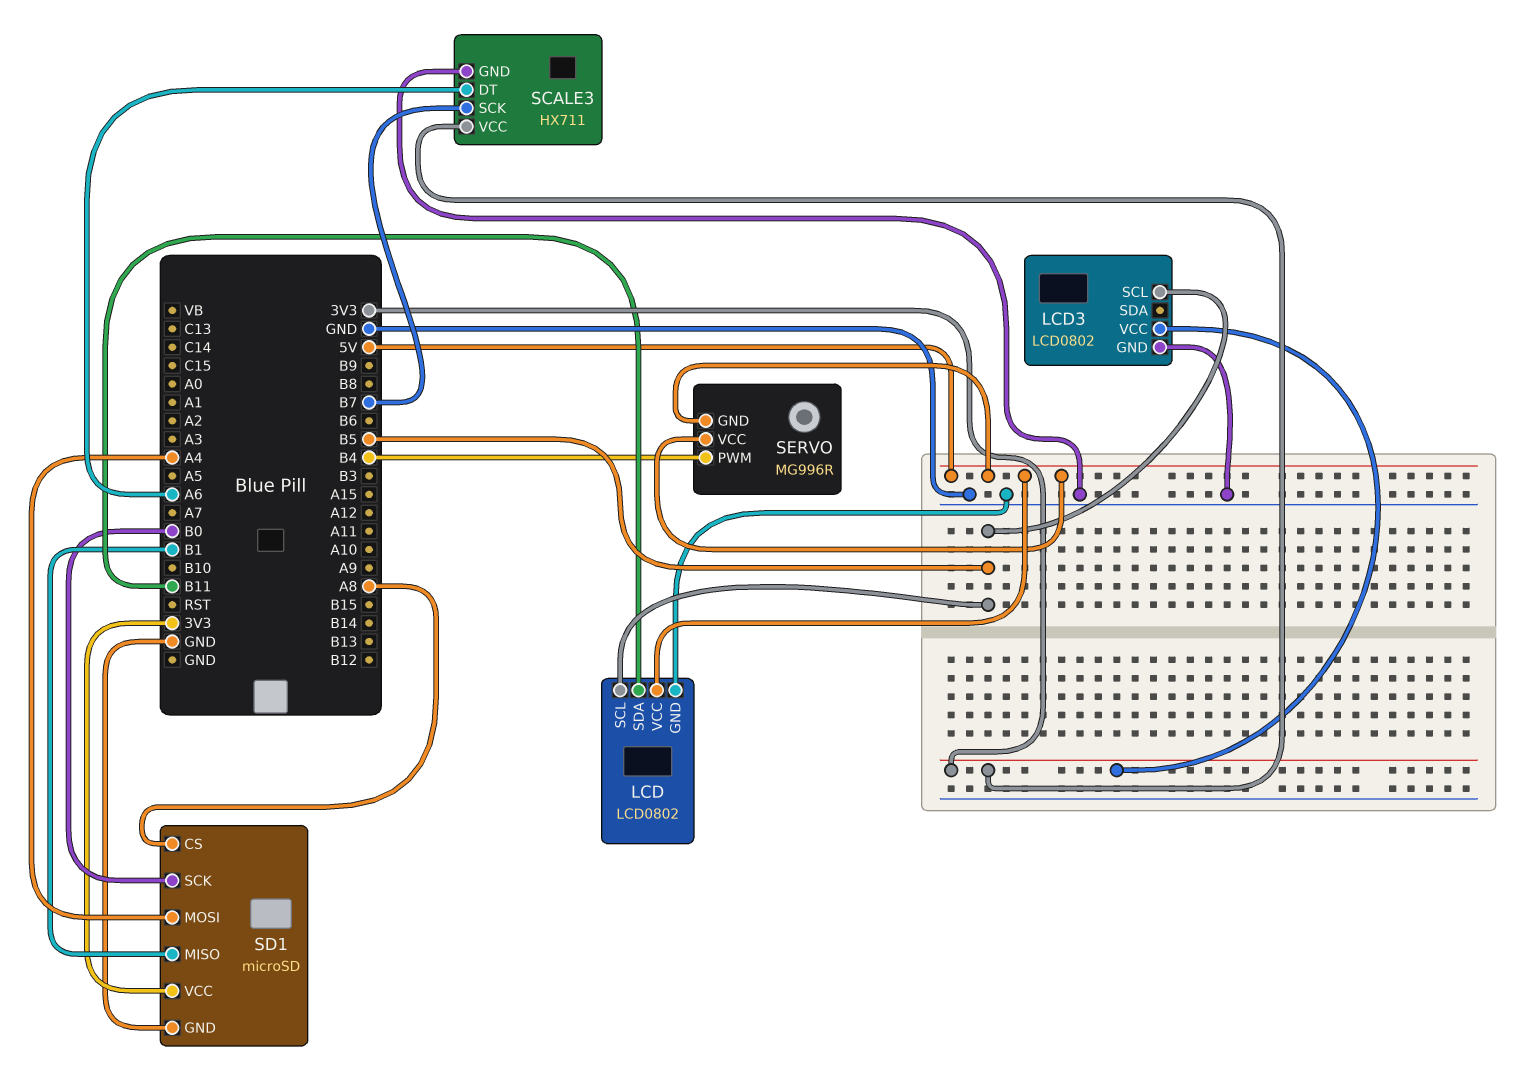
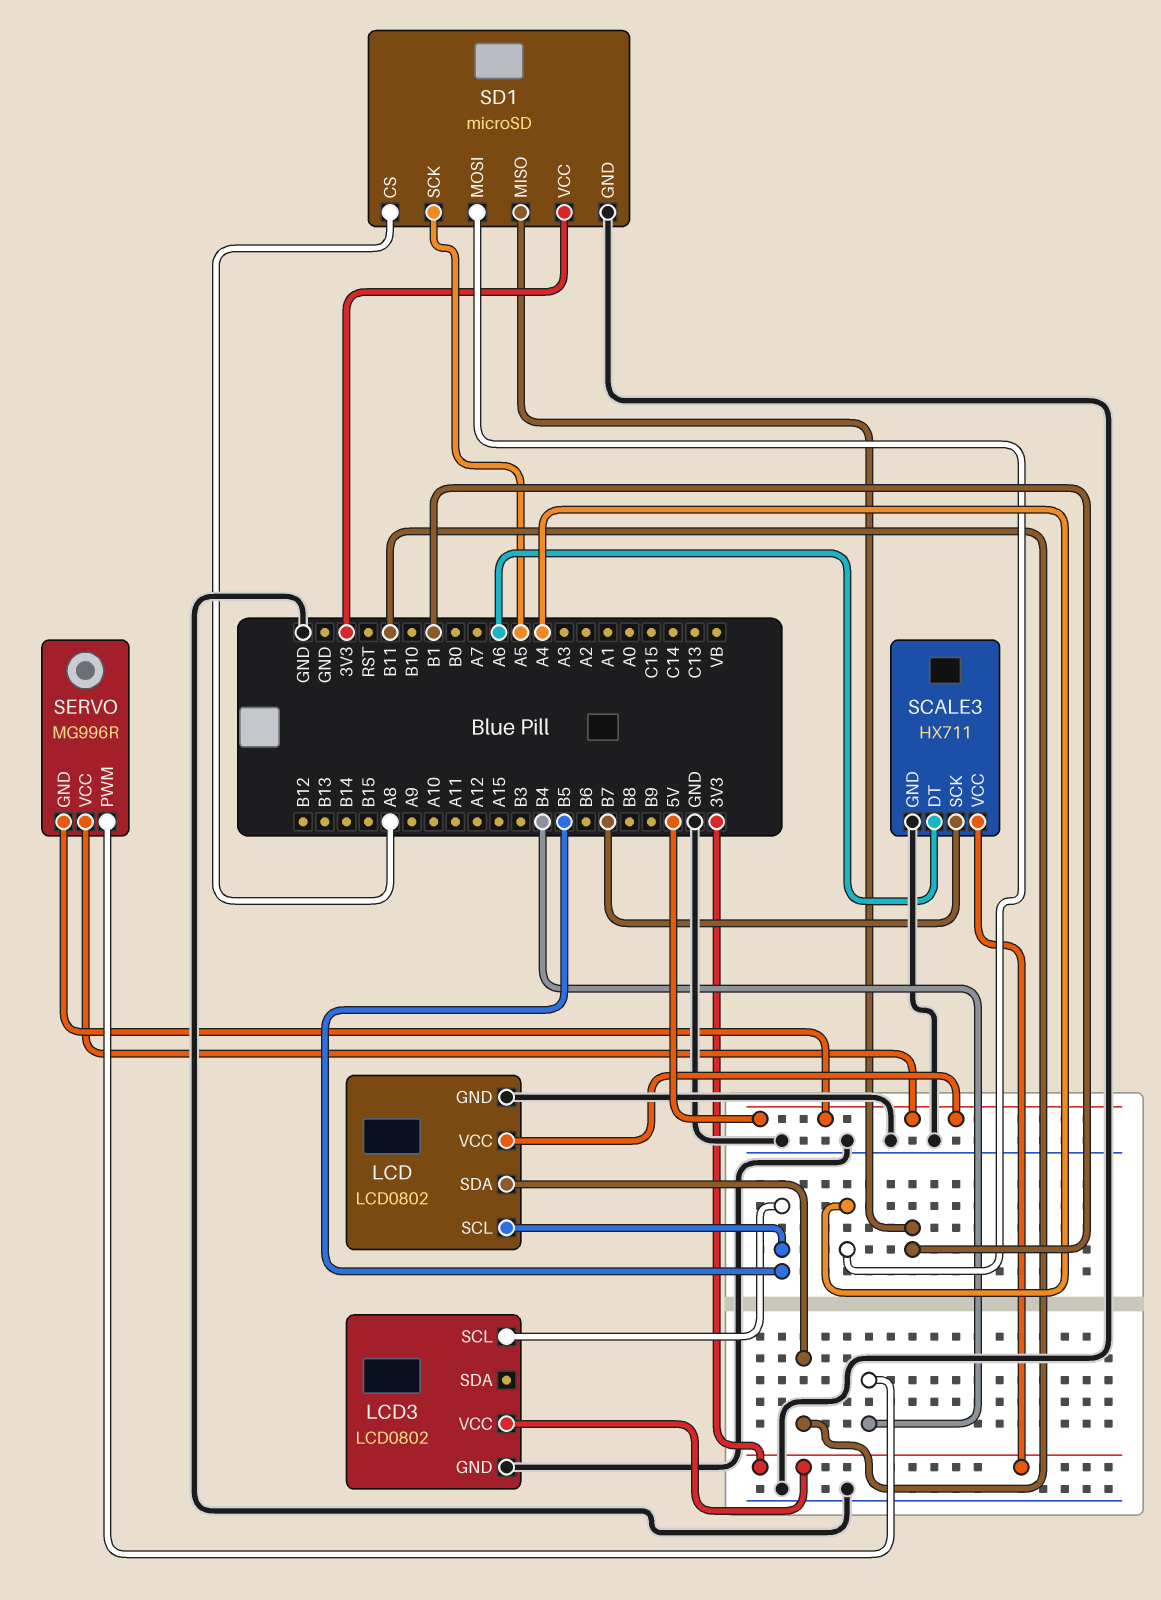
SD1 pin SCK: B0 -> A5

